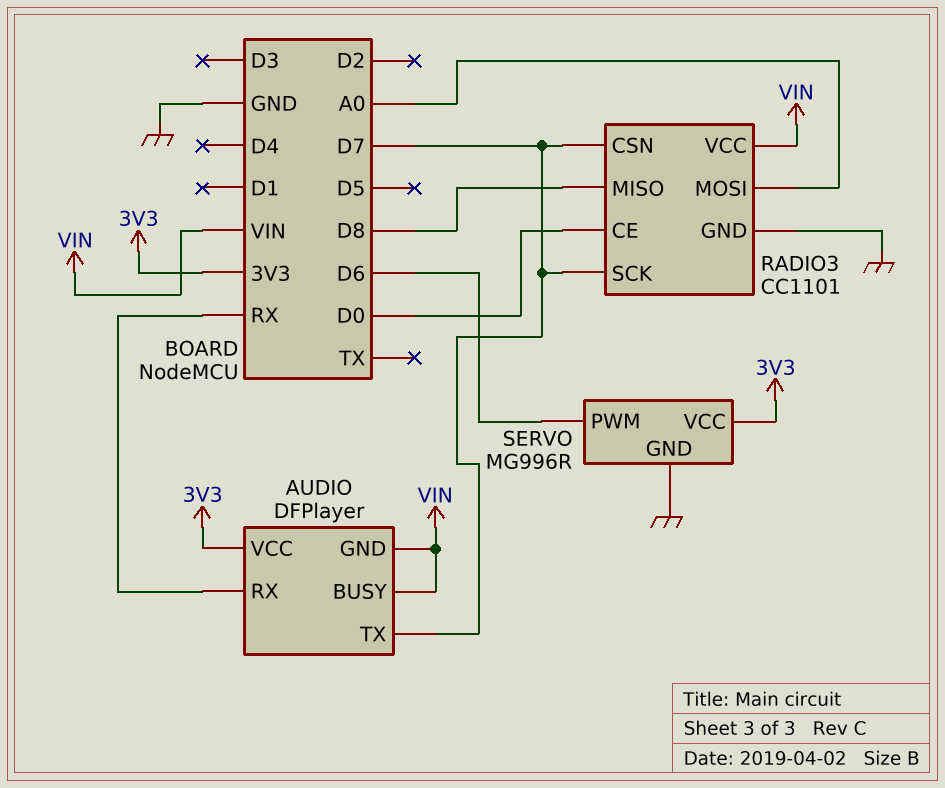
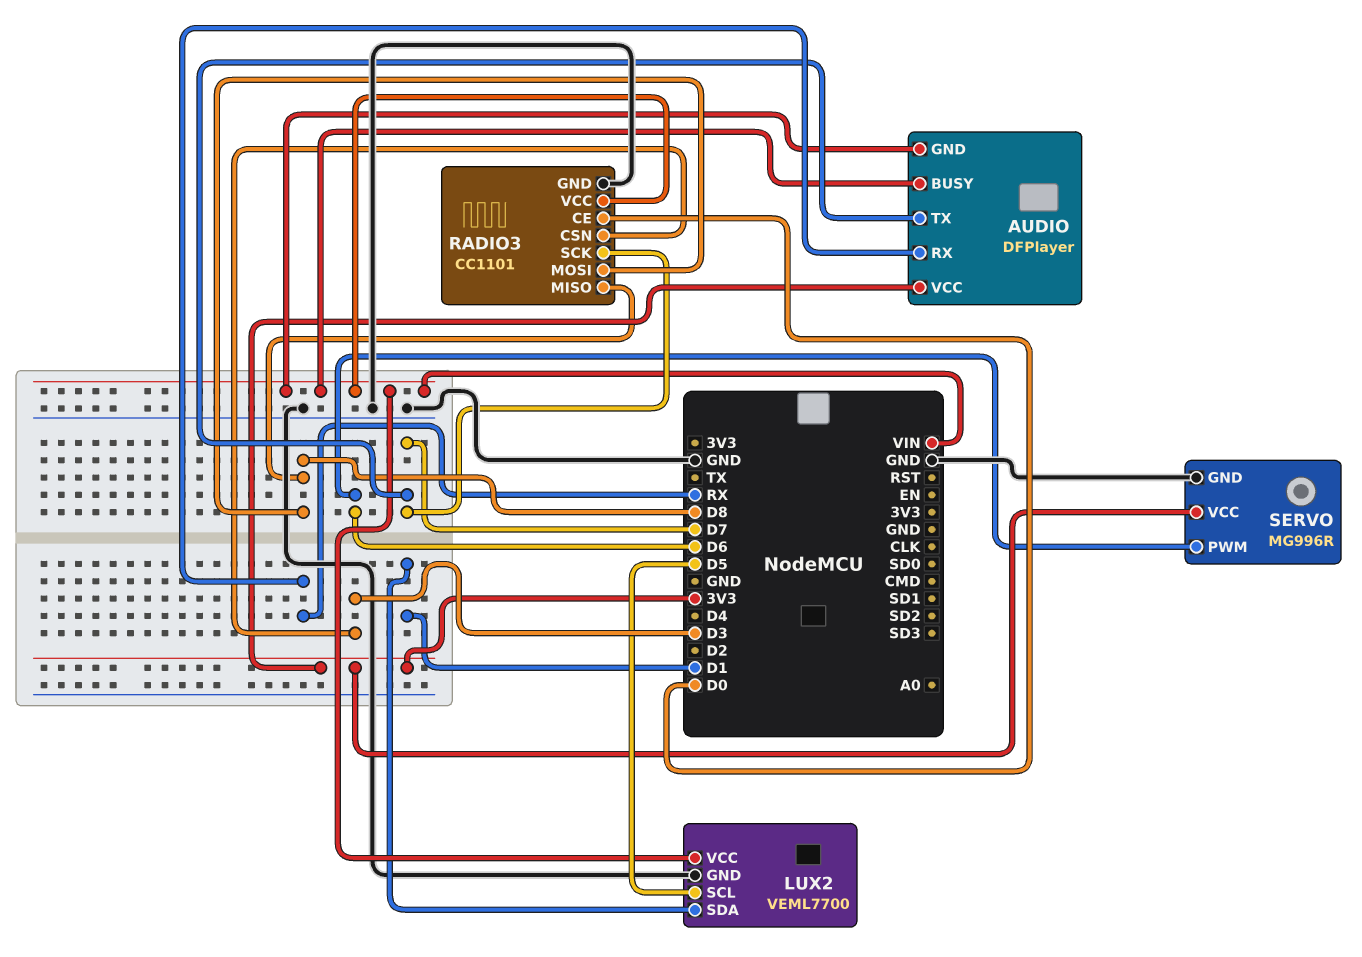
LUX2: none -> VEML7700
LUX2 pin GND: none -> GND
LUX2 pin SCL: none -> D5
LUX2 pin SDA: none -> D1
LUX2 pin VCC: none -> VIN
RADIO3 pin CSN: D7 -> D3
RADIO3 pin MOSI: A0 -> D8

